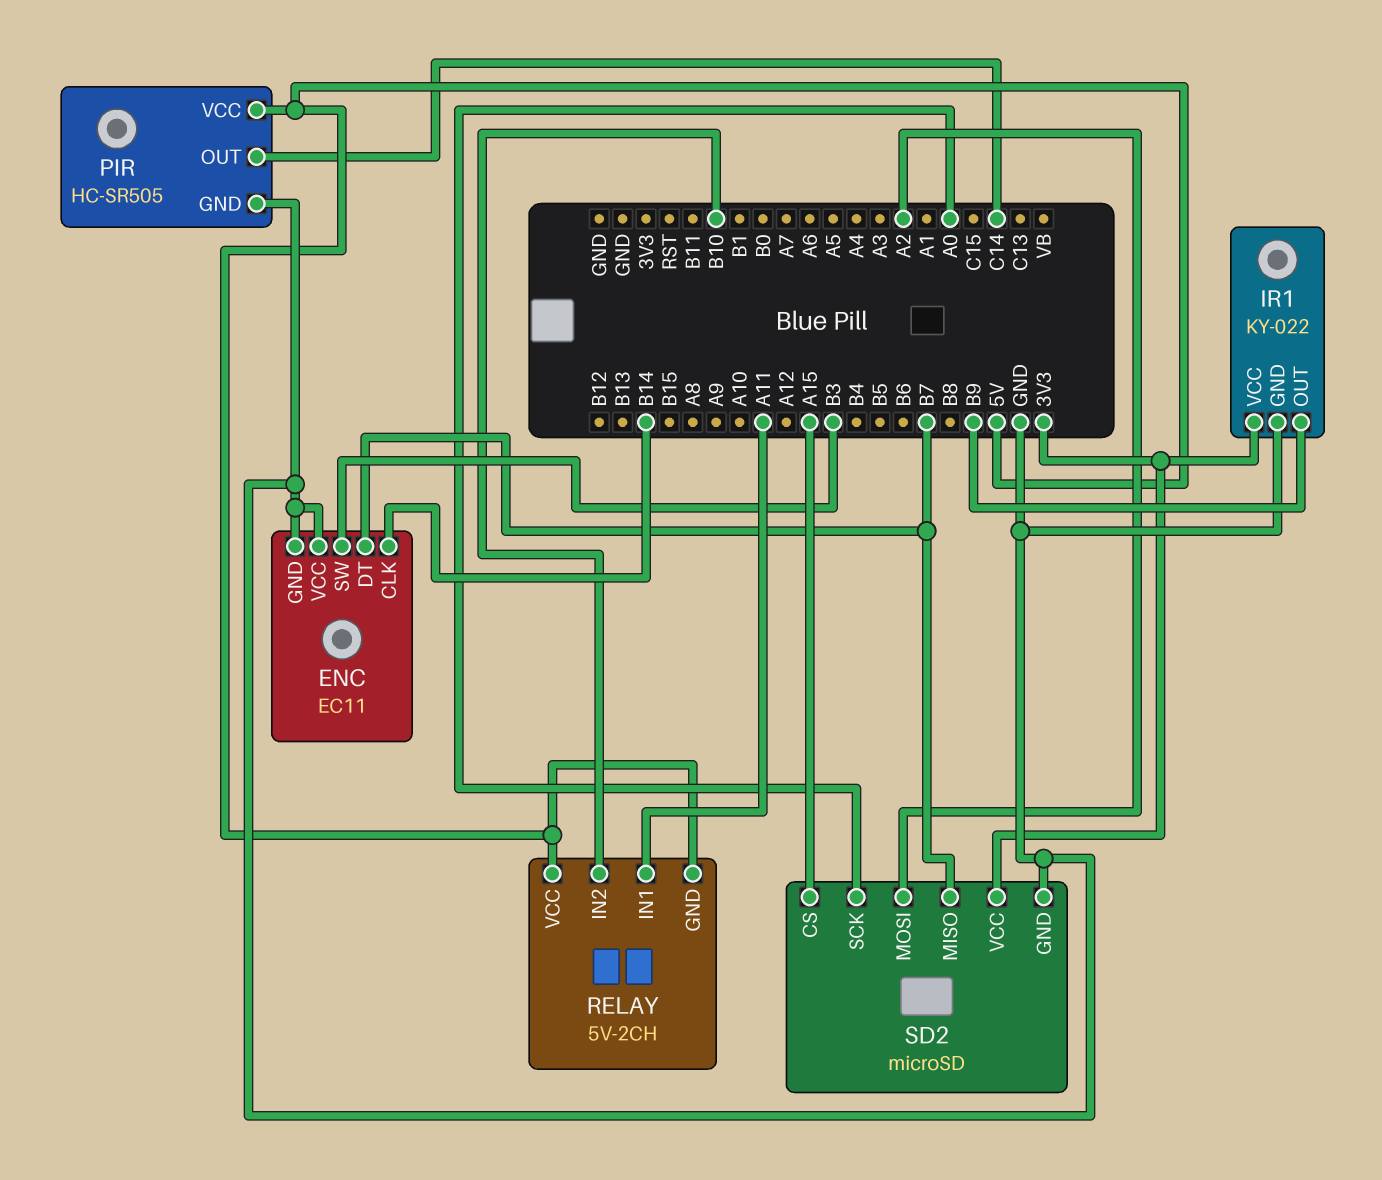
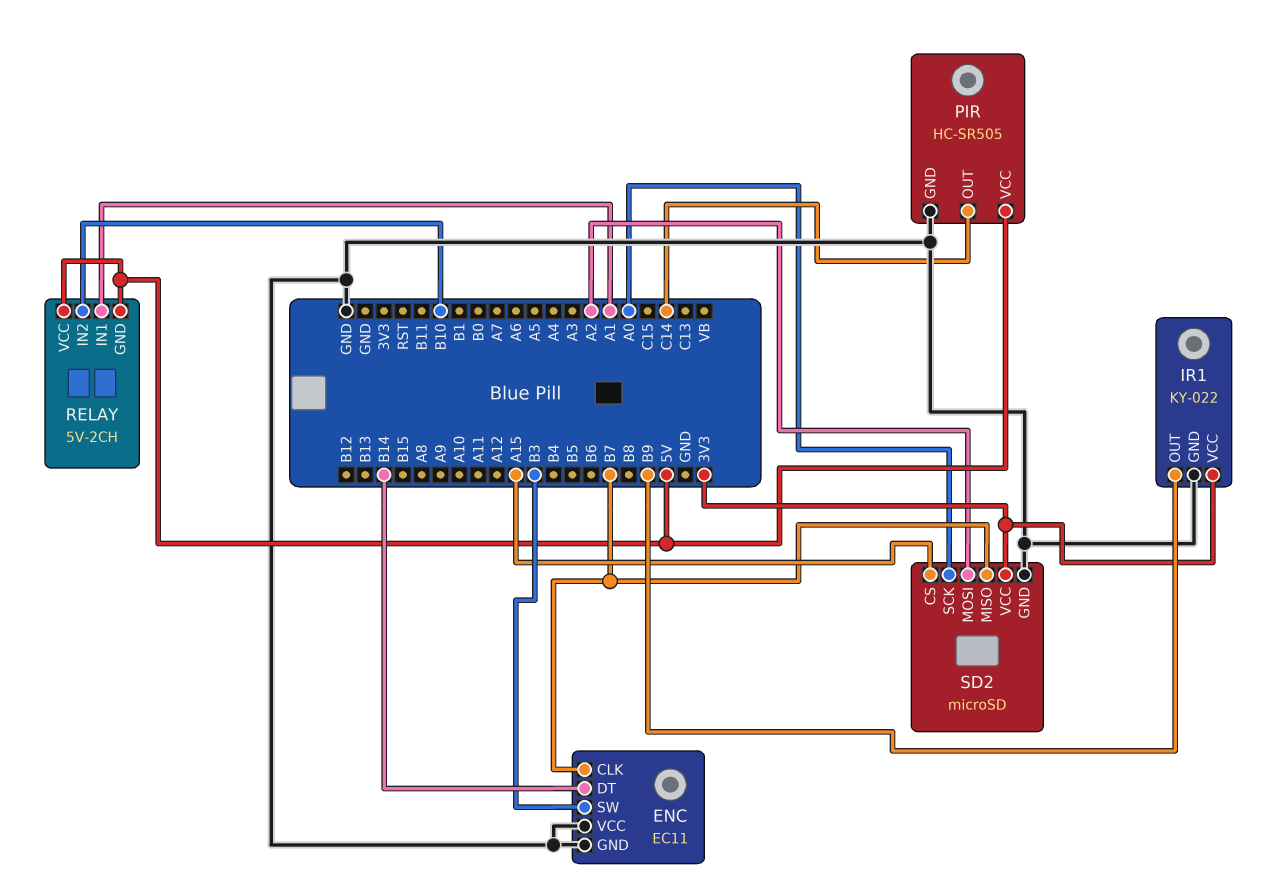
ENC pin CLK: B14 -> B7
ENC pin DT: B7 -> B14
RELAY pin IN1: A11 -> A1

